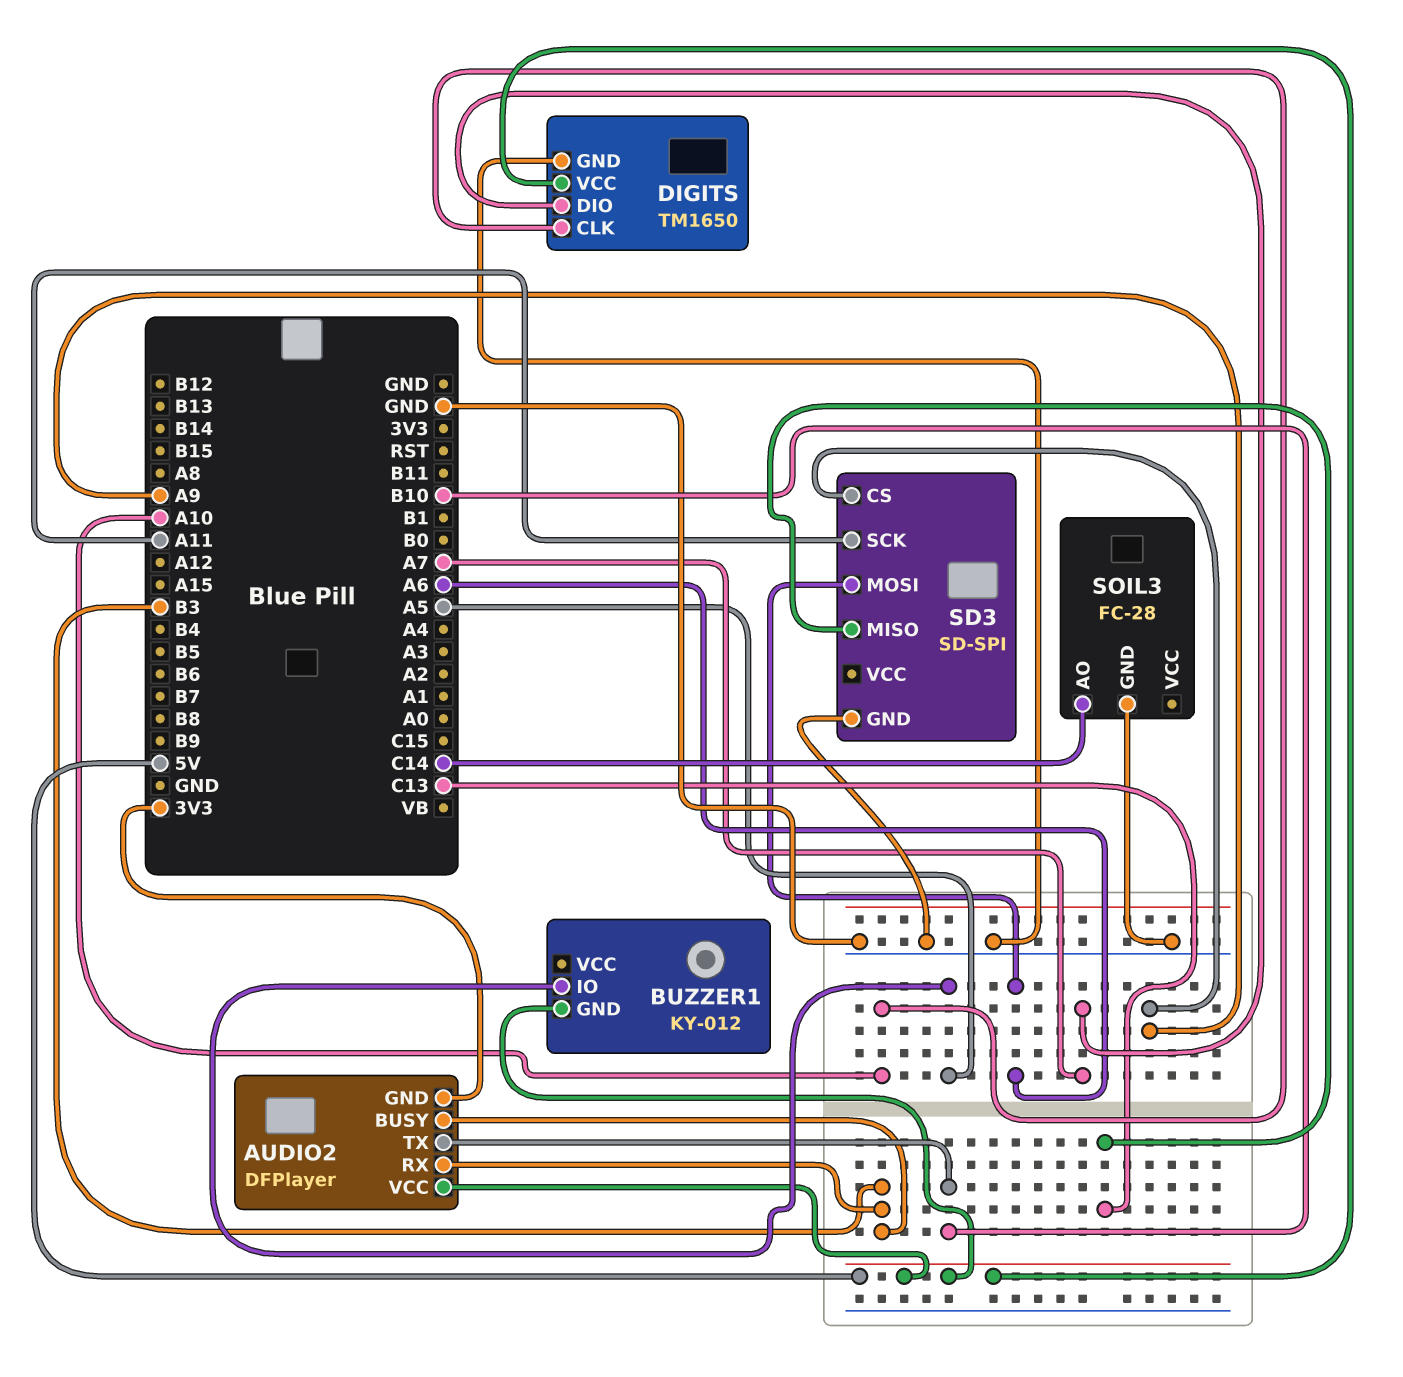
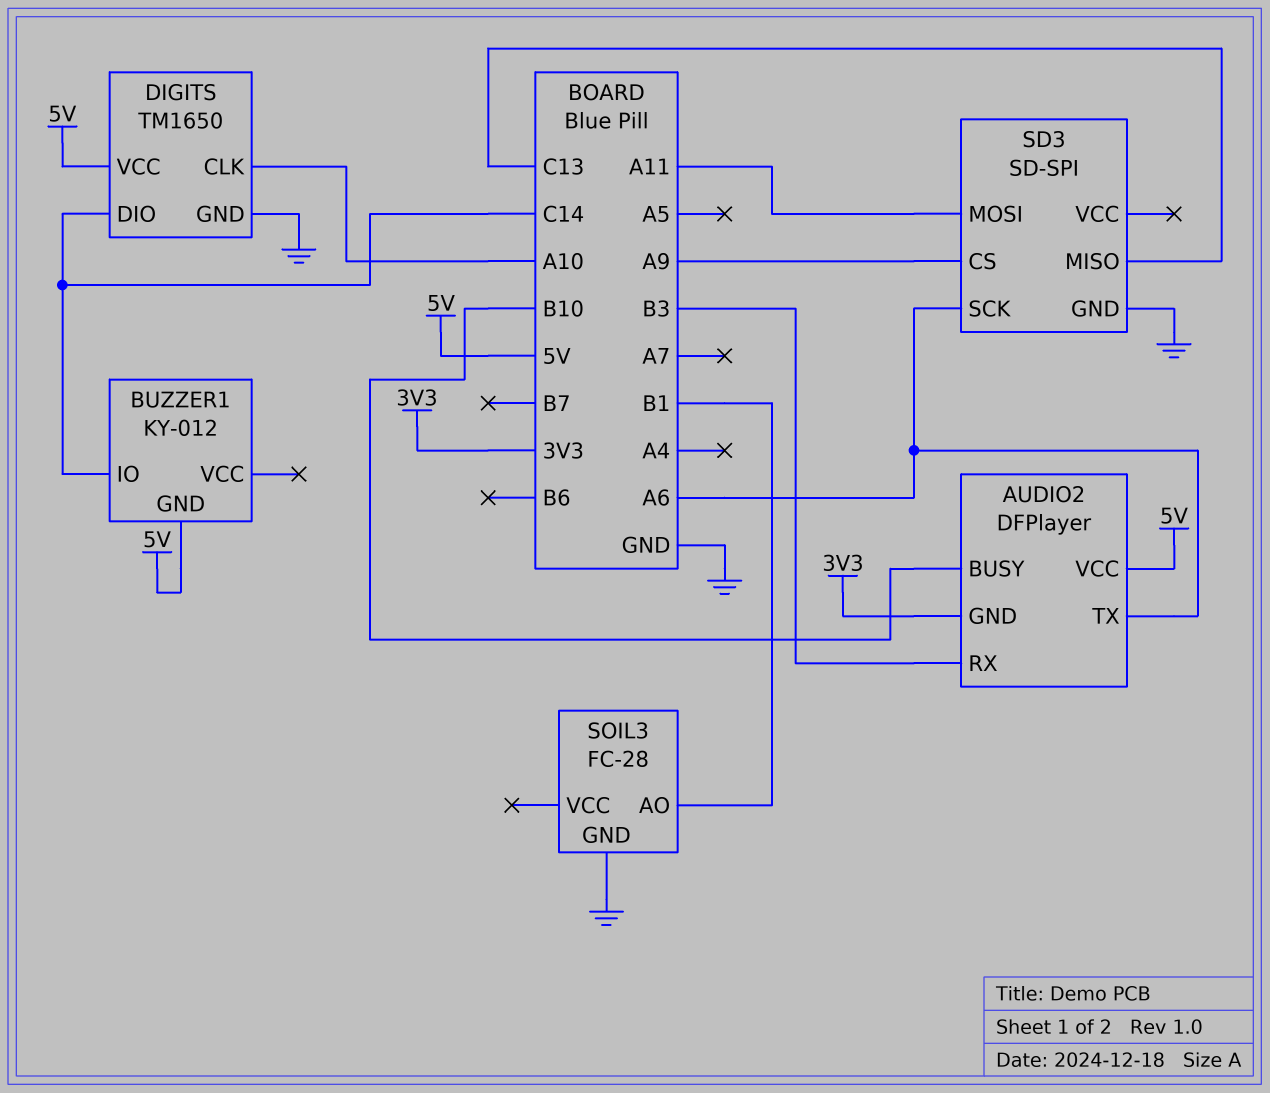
AUDIO2 pin BUSY: B3 -> B10
AUDIO2 pin TX: B10 -> A6
BUZZER1 pin IO: A5 -> C14
DIGITS pin DIO: A7 -> C14
SD3 pin MOSI: A6 -> A11
SD3 pin SCK: A11 -> A6
SOIL3 pin AO: C14 -> B1

